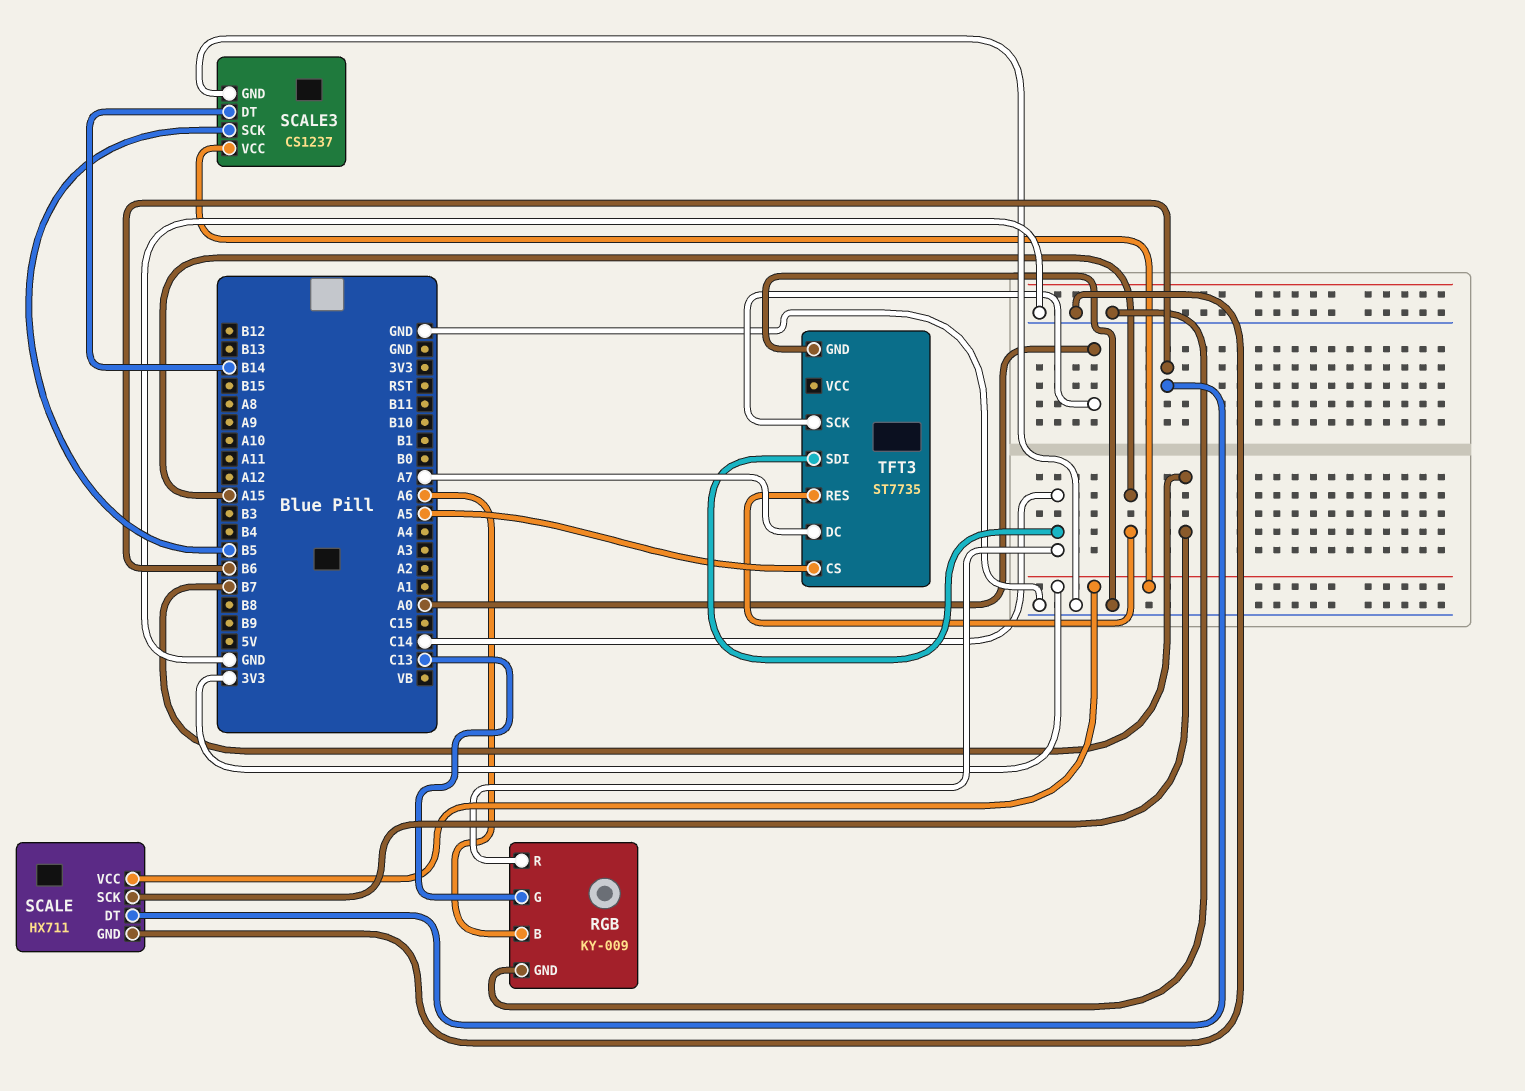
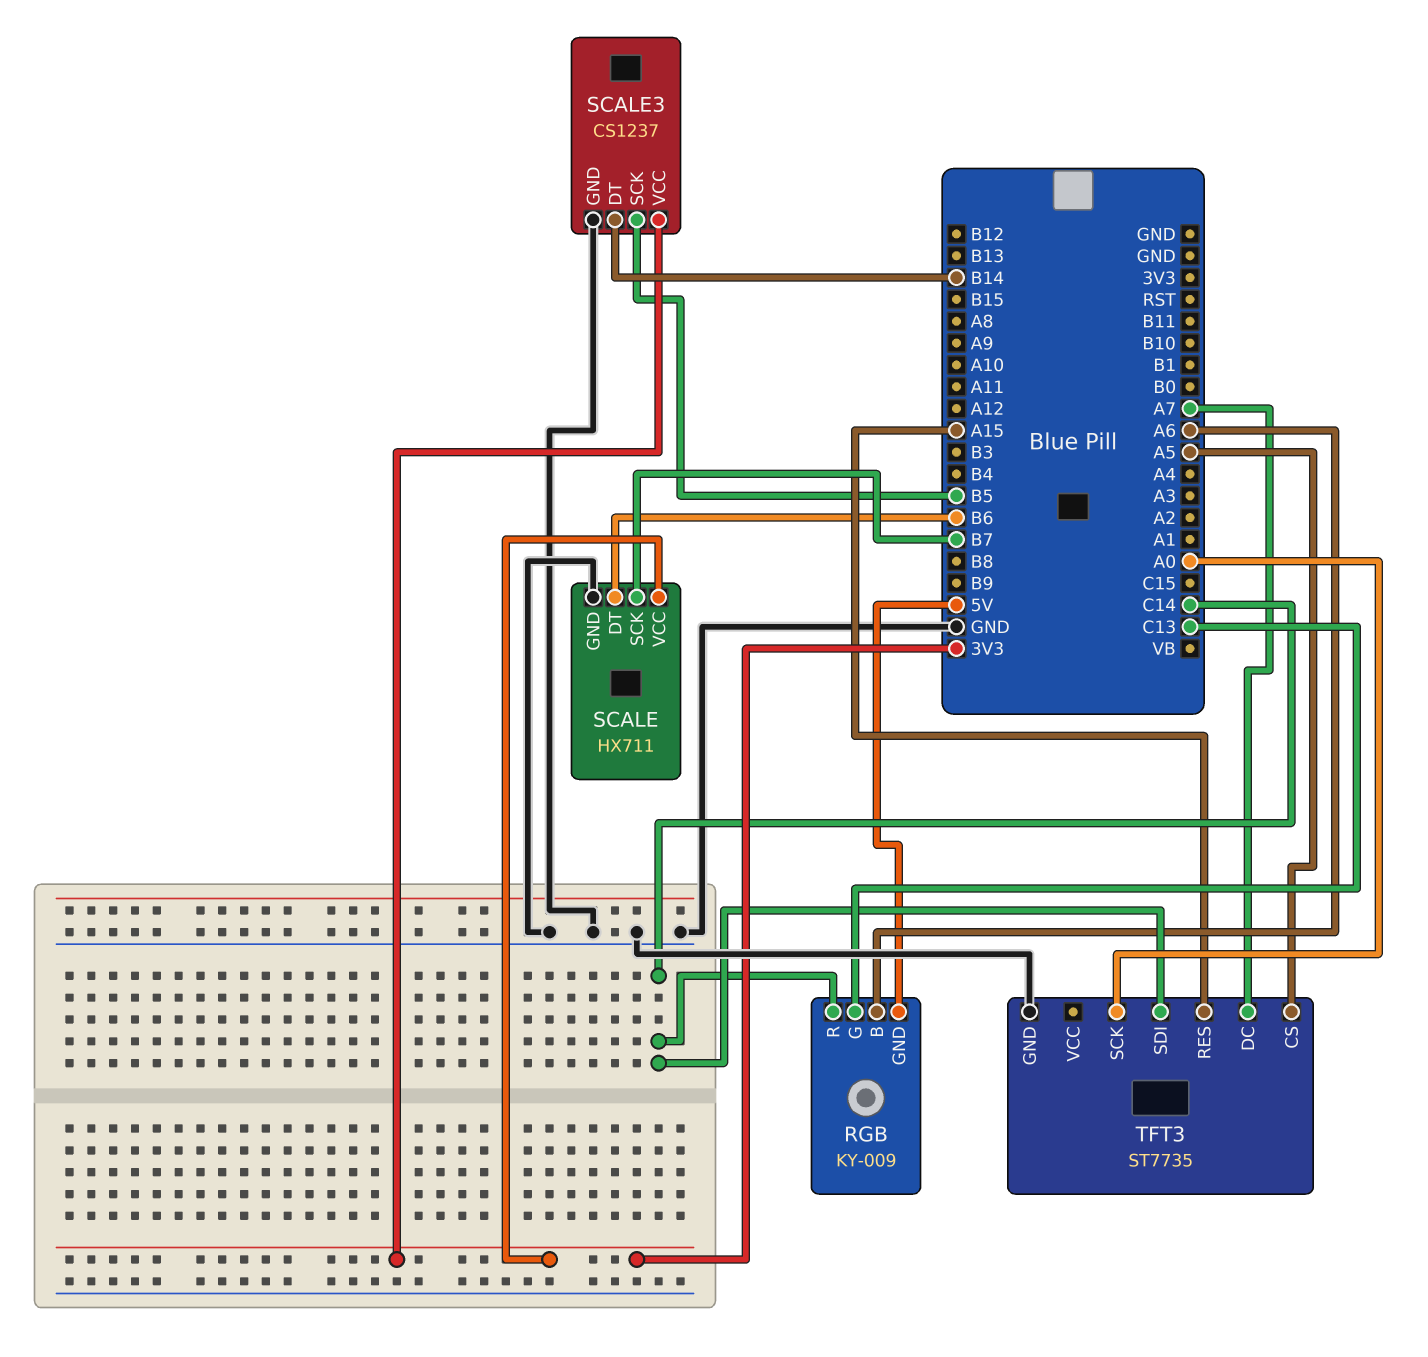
RGB pin GND: GND -> 5V

